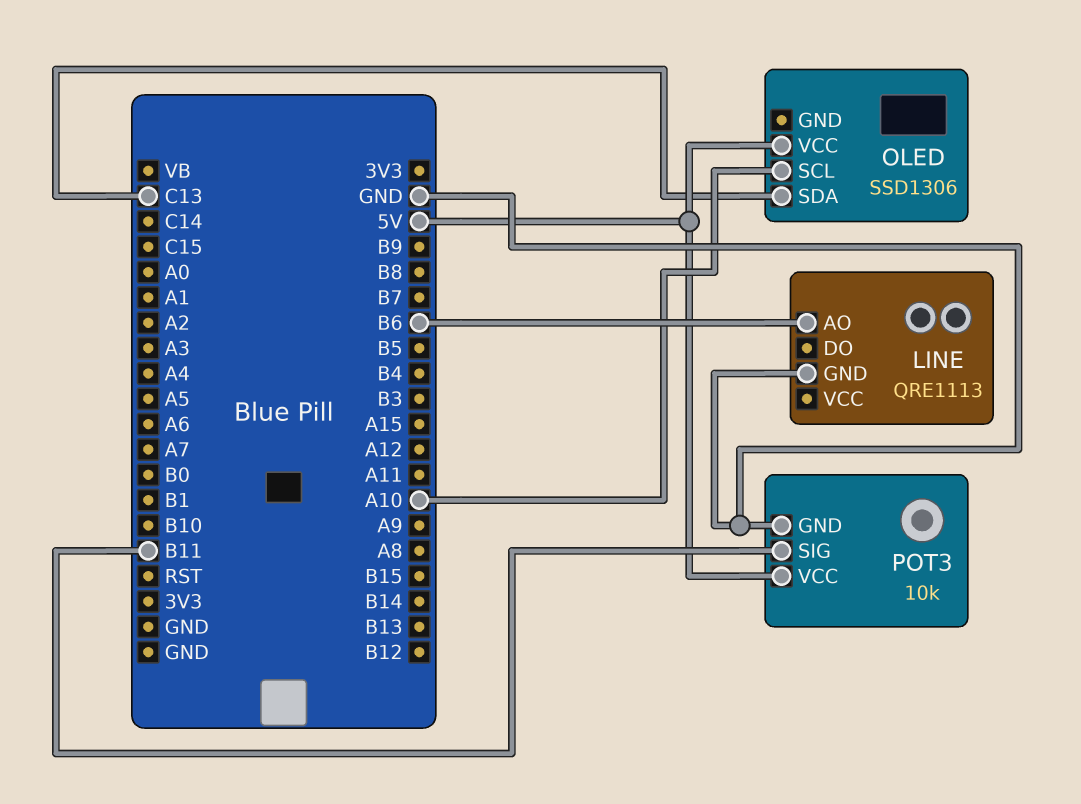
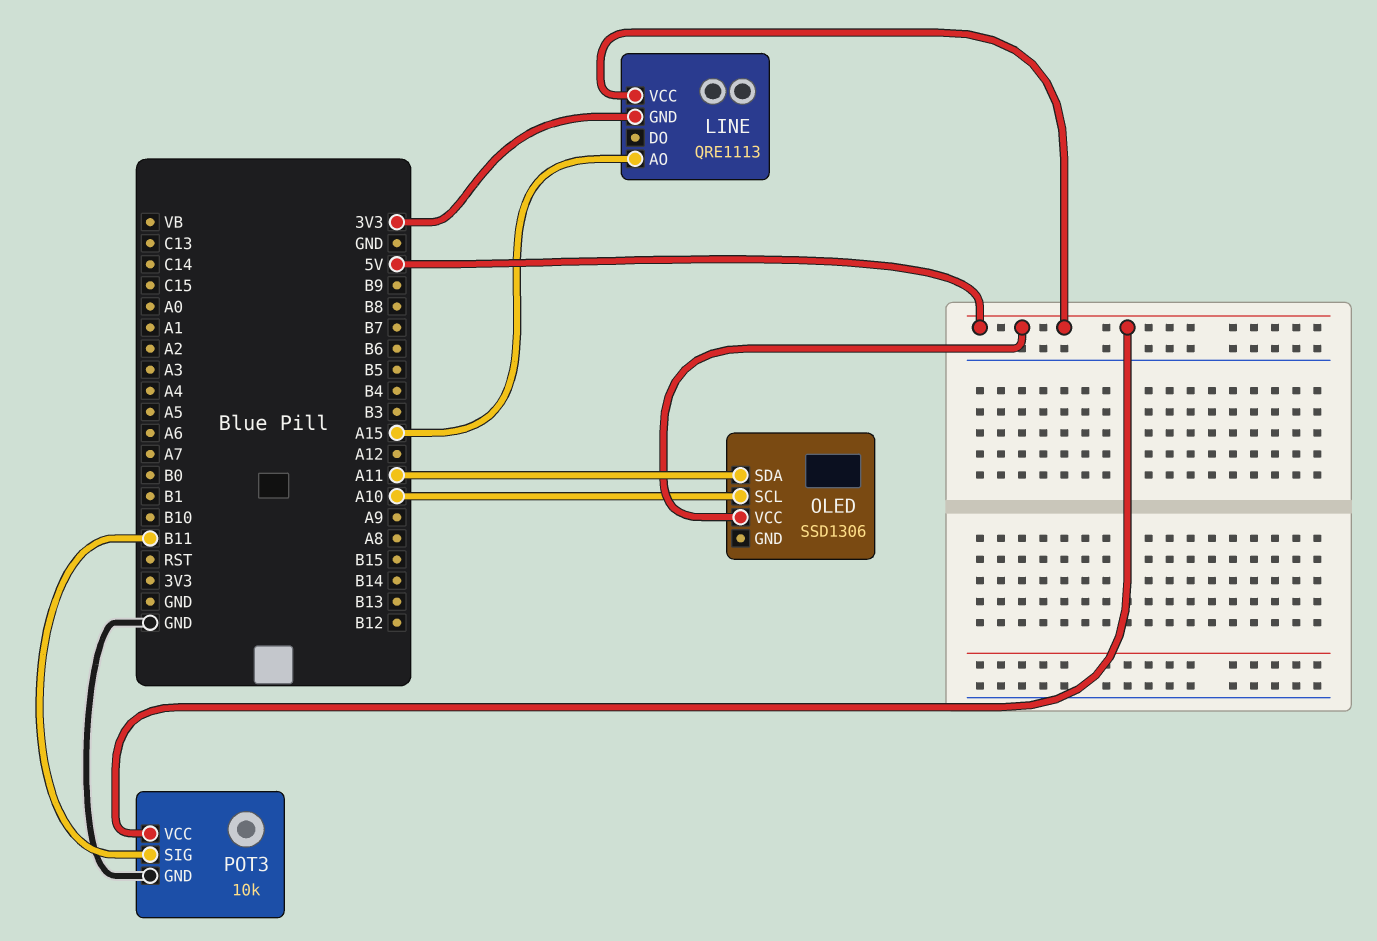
LINE pin AO: B6 -> A15
LINE pin GND: GND -> 3V3
LINE pin VCC: none -> 5V
OLED pin SDA: C13 -> A11

